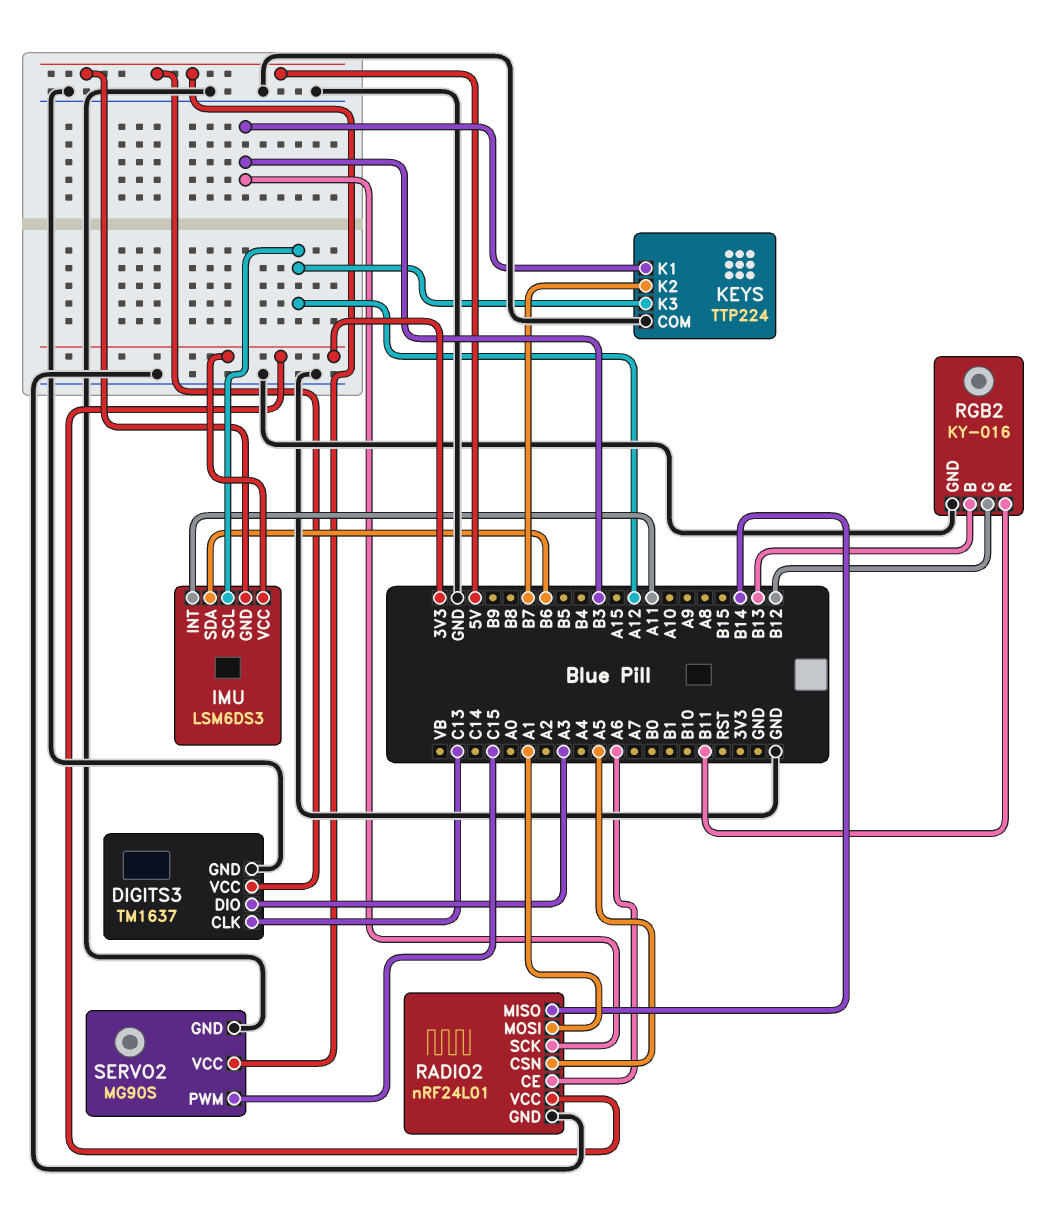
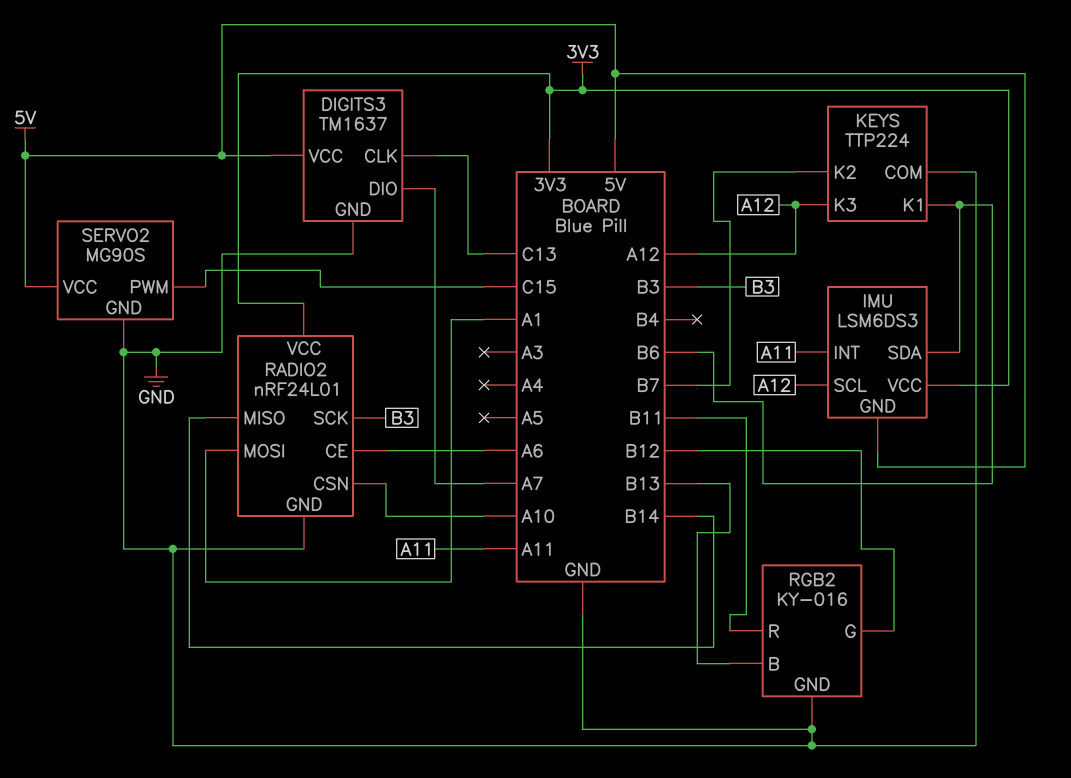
DIGITS3 pin DIO: A3 -> A7
KEYS pin K1: B3 -> B6
RADIO2 pin CSN: A5 -> A10

